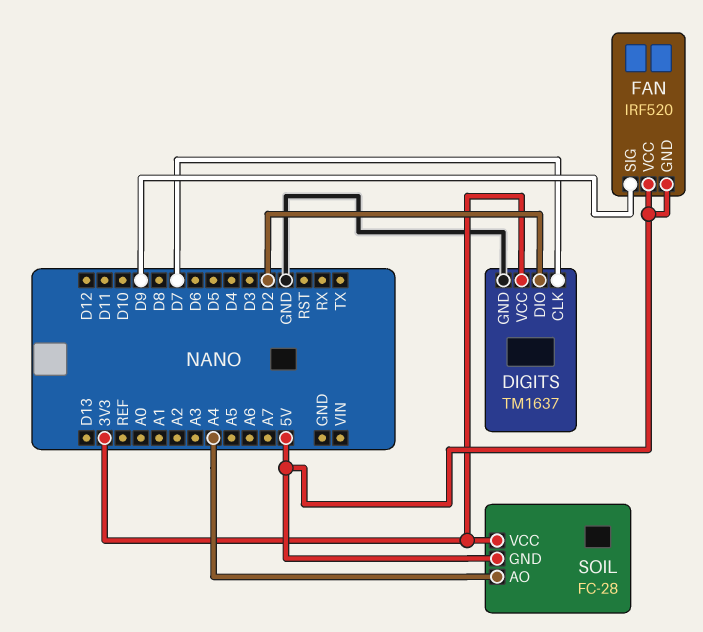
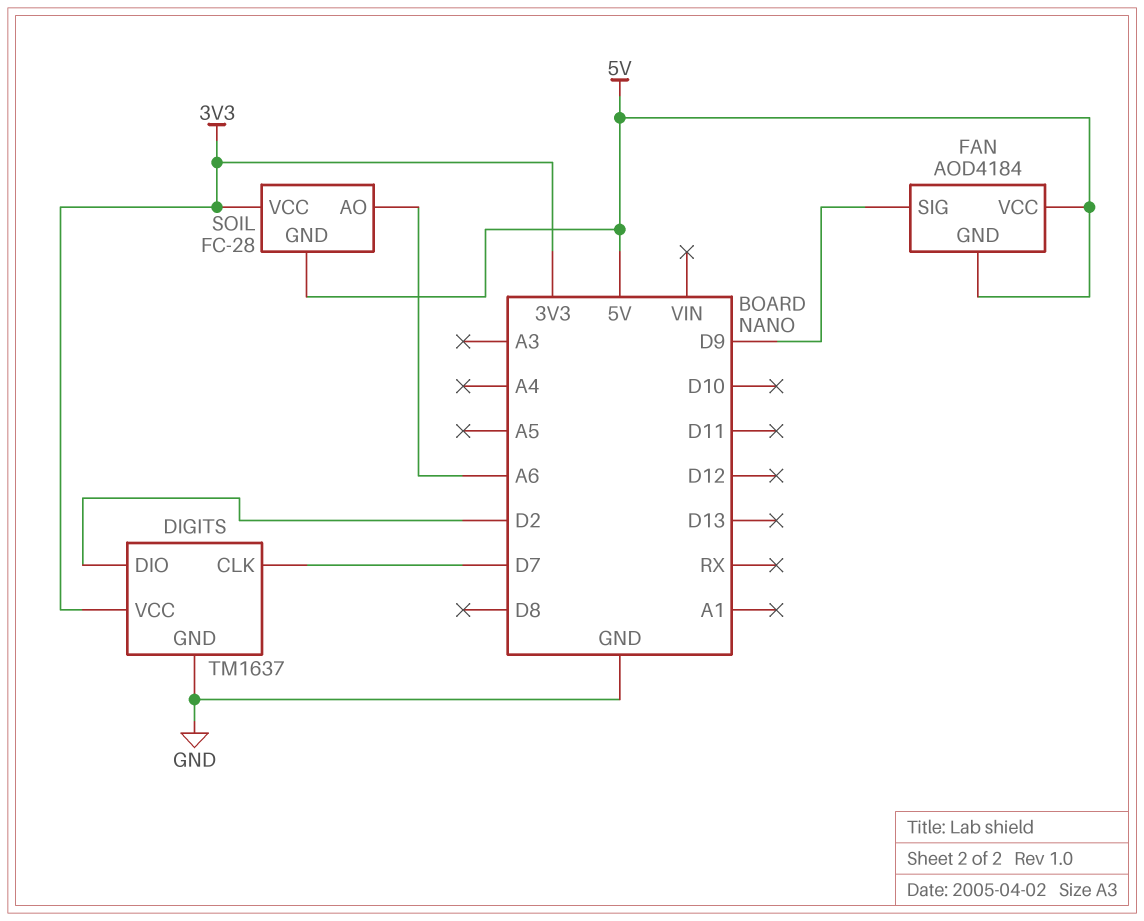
FAN: IRF520 -> AOD4184
SOIL pin AO: A4 -> A6

